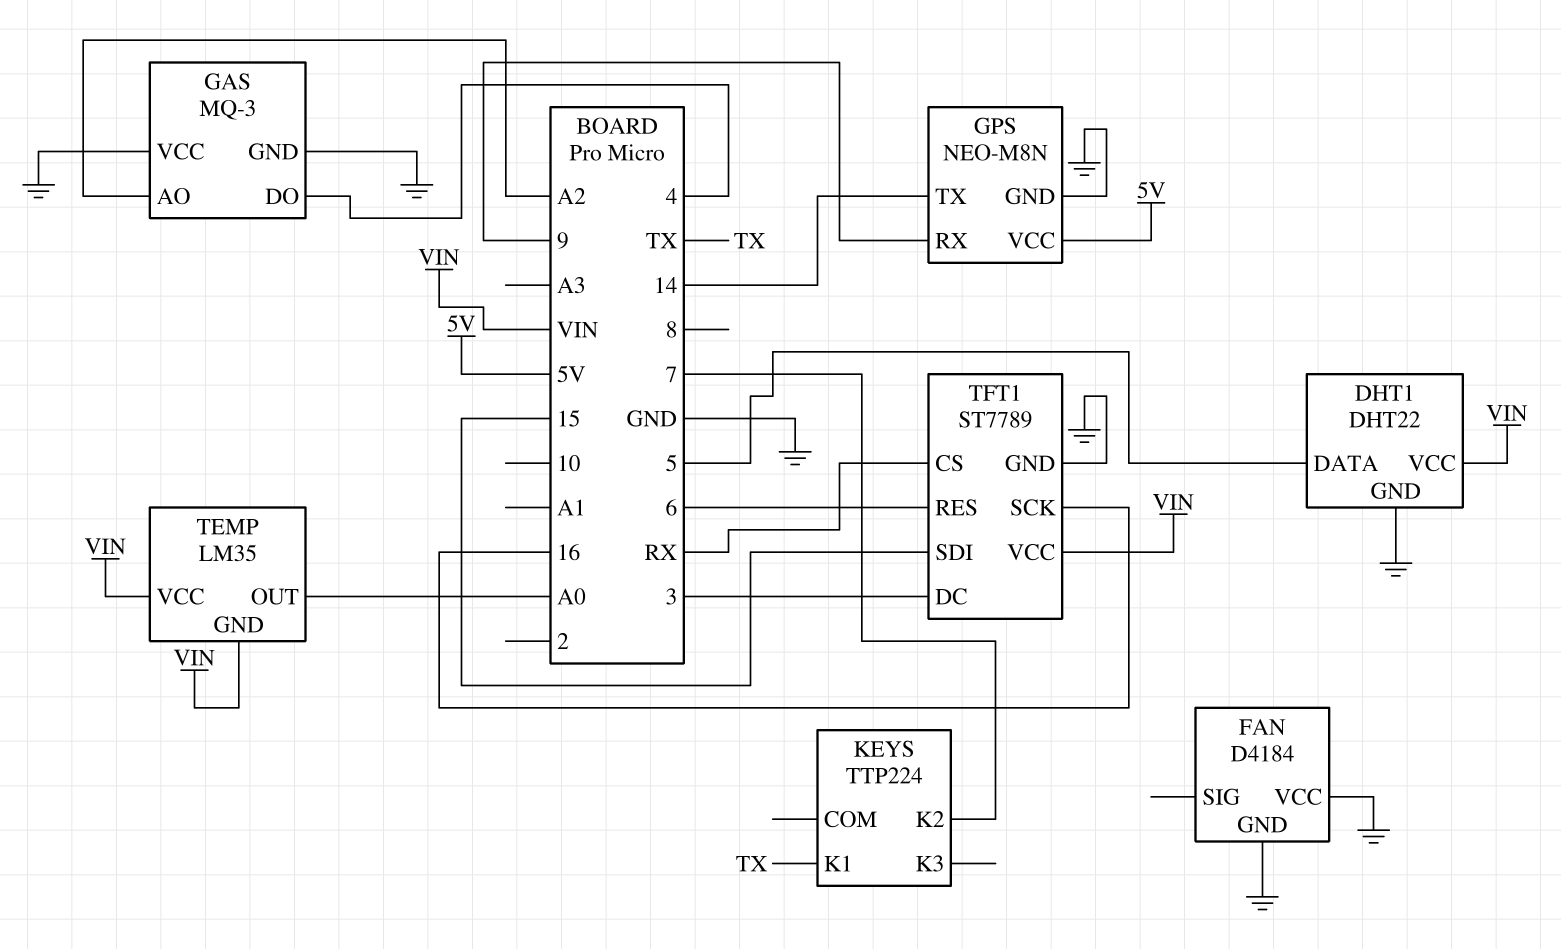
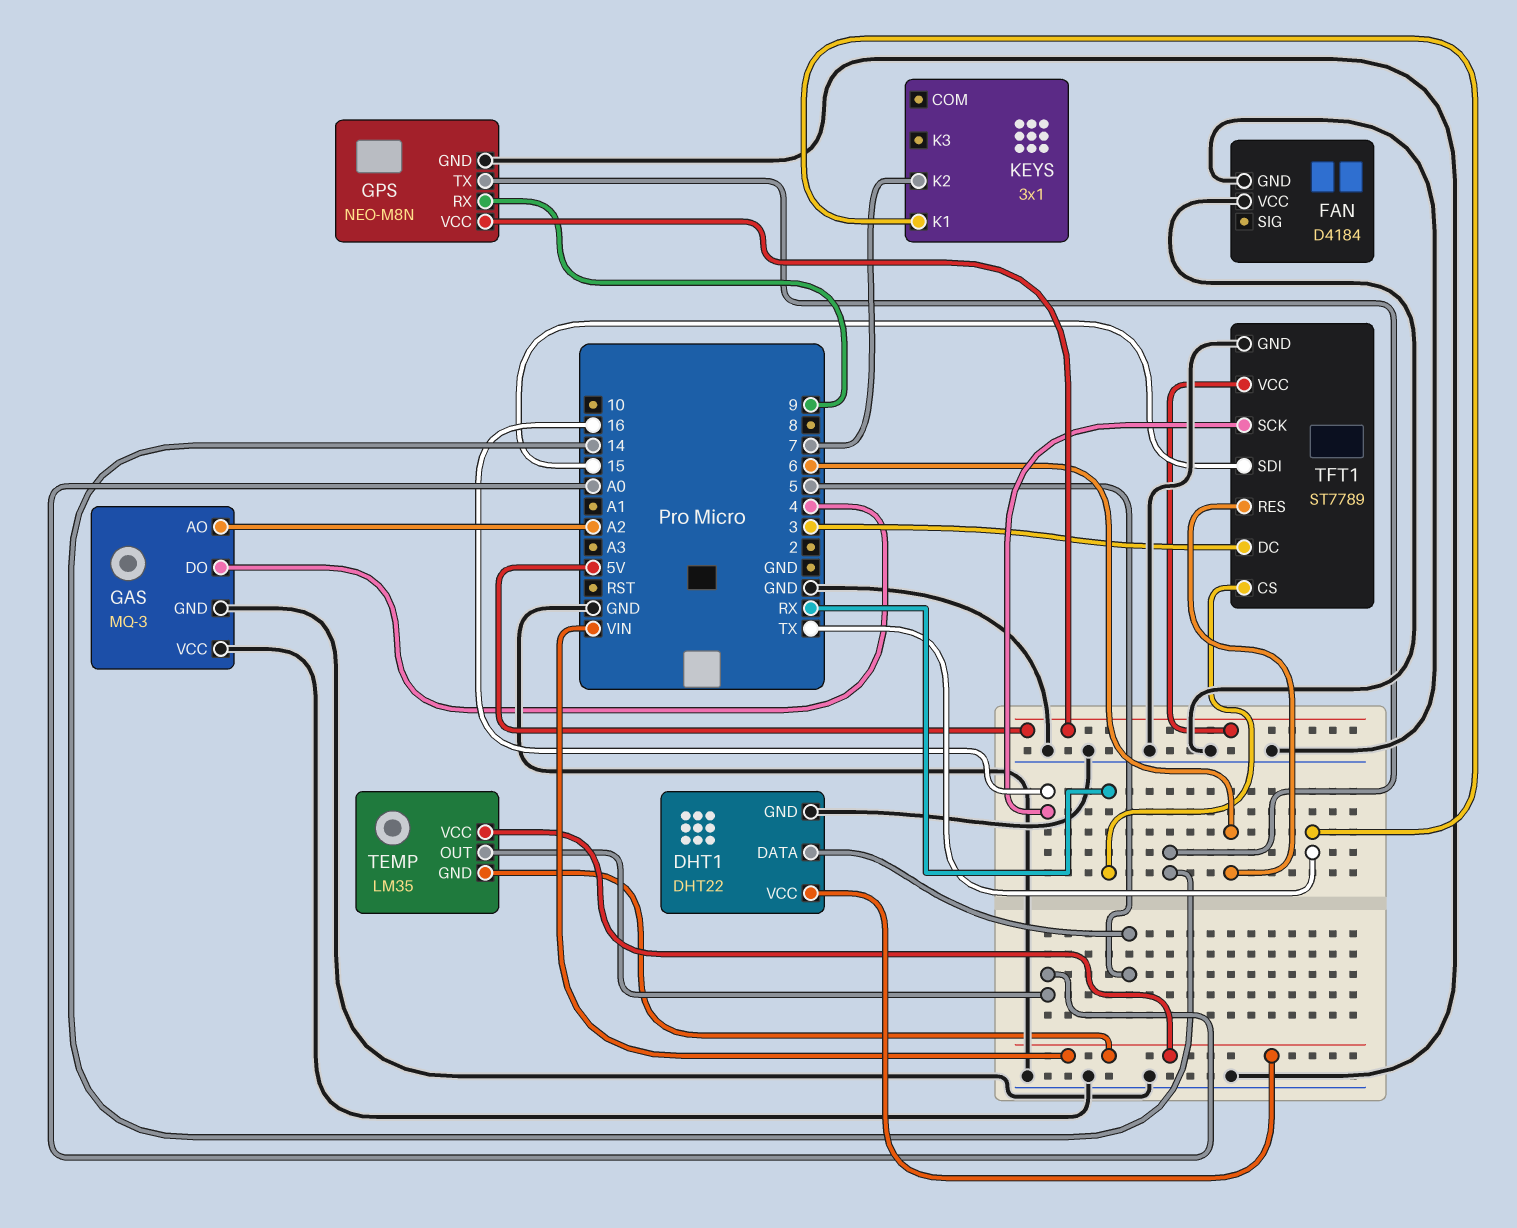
KEYS: TTP224 -> 3x1
TFT1 pin VCC: VIN -> 5V

